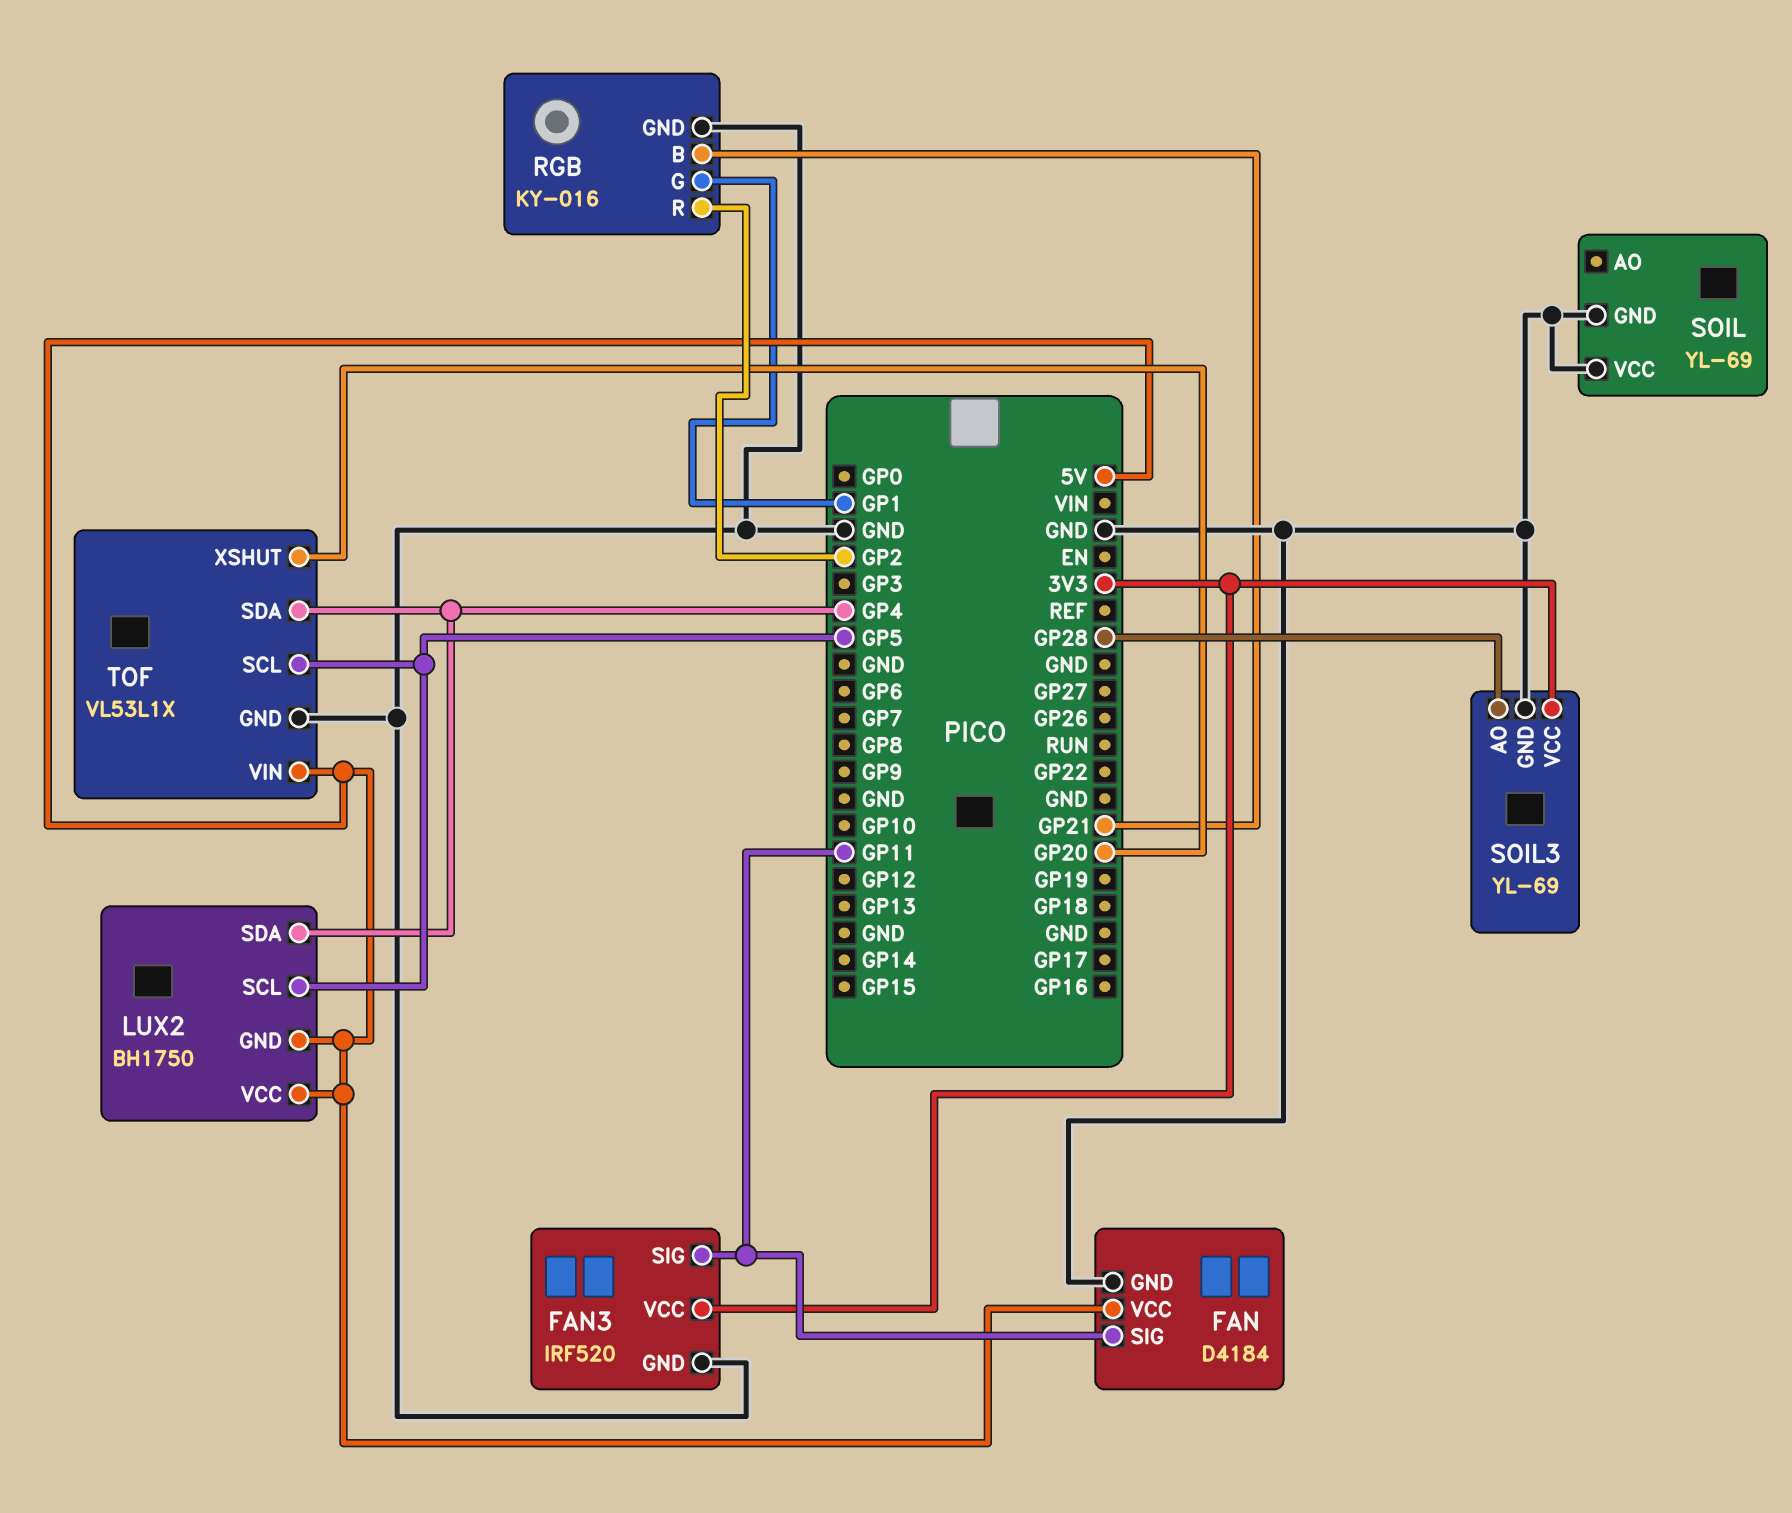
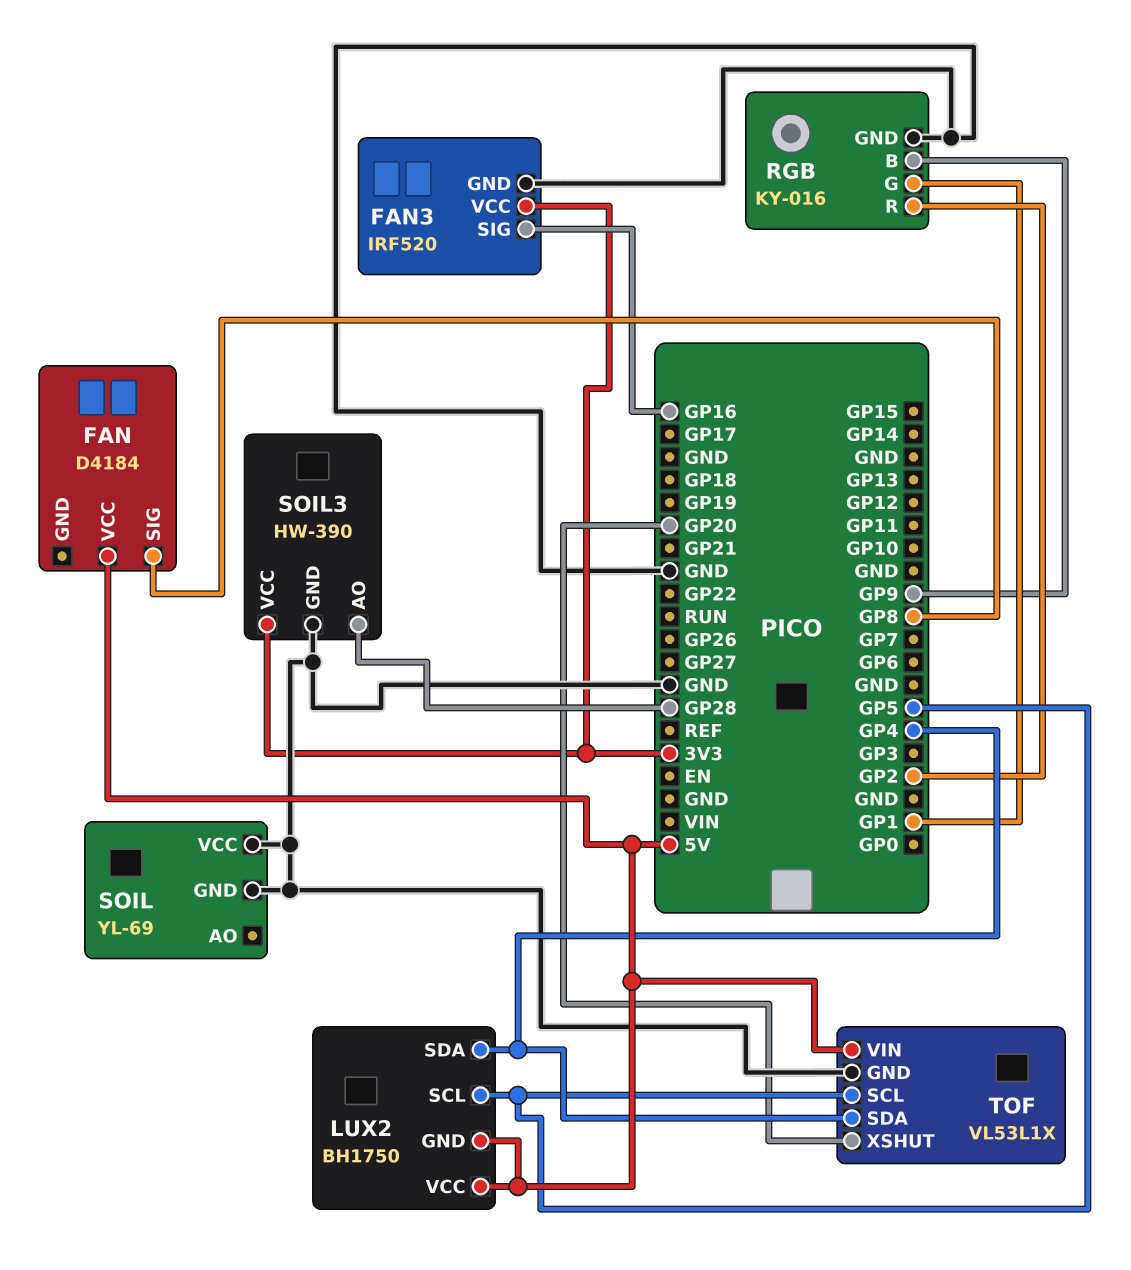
FAN pin GND: GND -> none
FAN pin SIG: GP11 -> GP8
FAN3 pin SIG: GP11 -> GP16
RGB pin B: GP21 -> GP9
SOIL3: YL-69 -> HW-390

